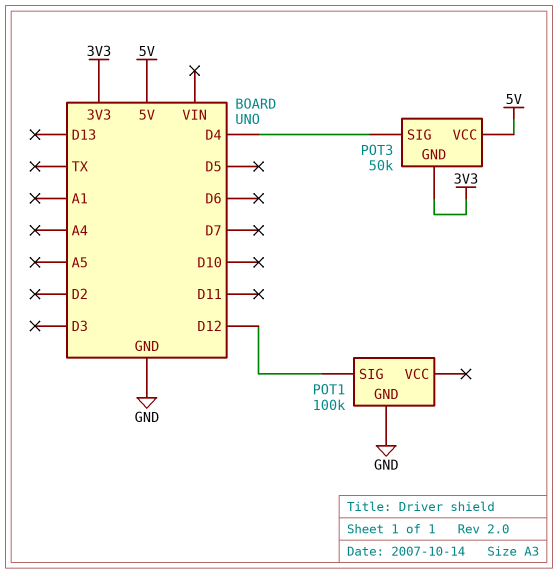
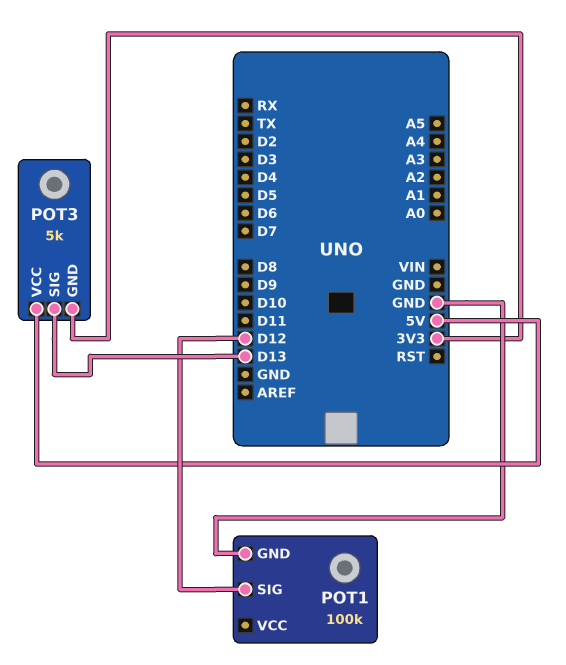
POT3: 50k -> 5k
POT3 pin SIG: D4 -> D13

